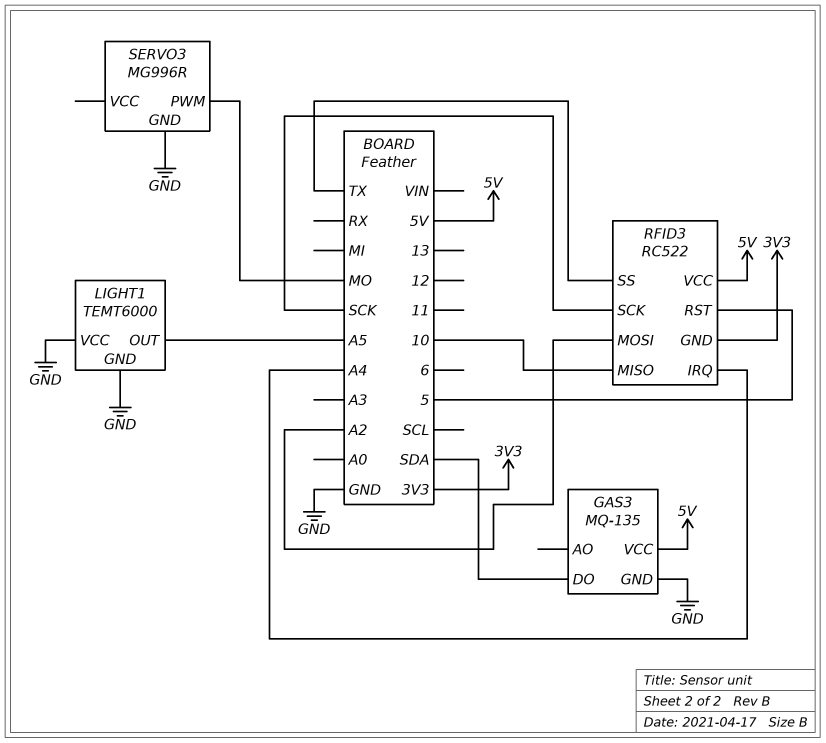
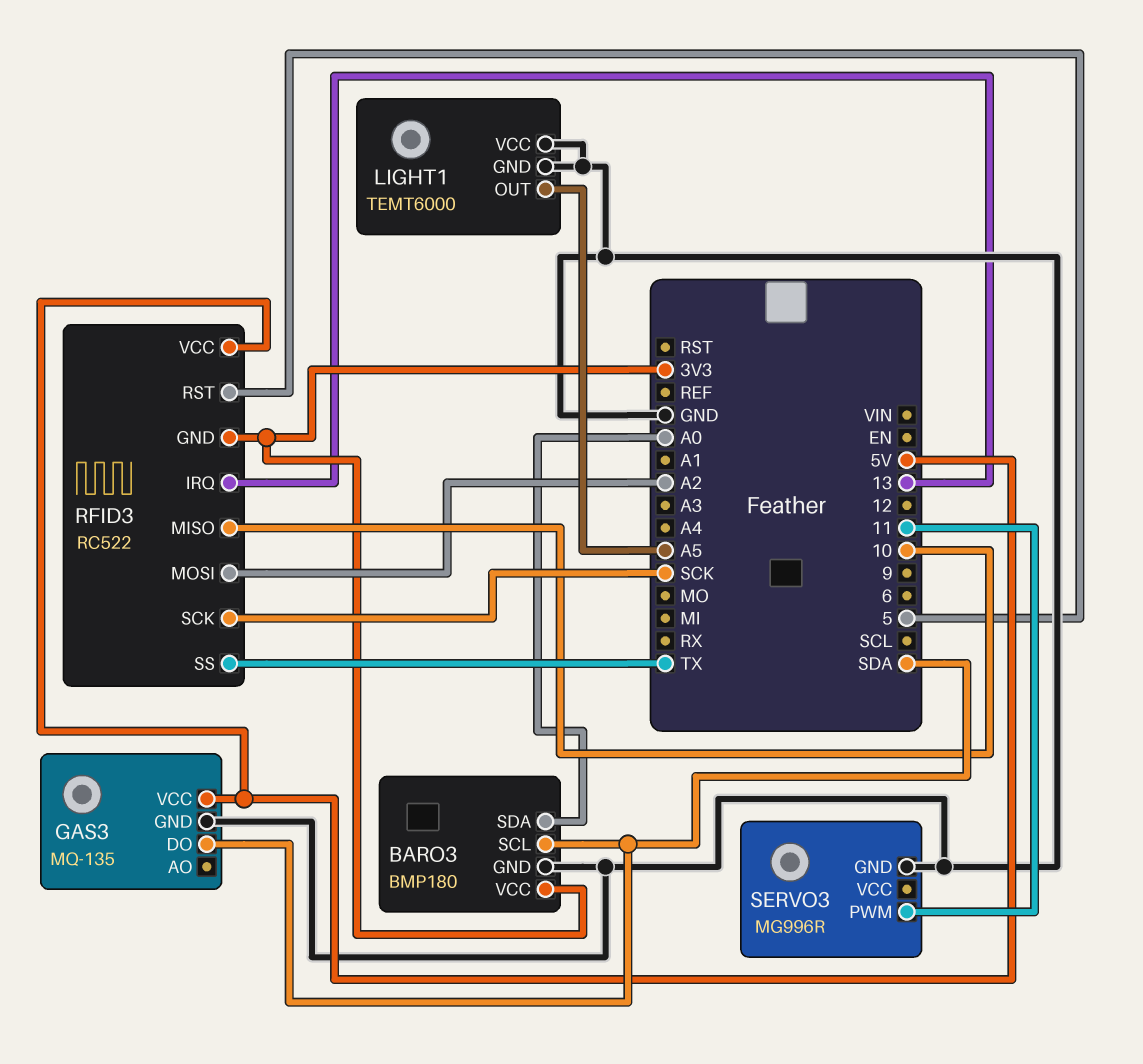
BARO3: none -> BMP180
BARO3 pin GND: none -> GND
BARO3 pin SCL: none -> SDA
BARO3 pin SDA: none -> A0
BARO3 pin VCC: none -> 3V3
RFID3 pin IRQ: A4 -> 13
SERVO3 pin PWM: MO -> 11

